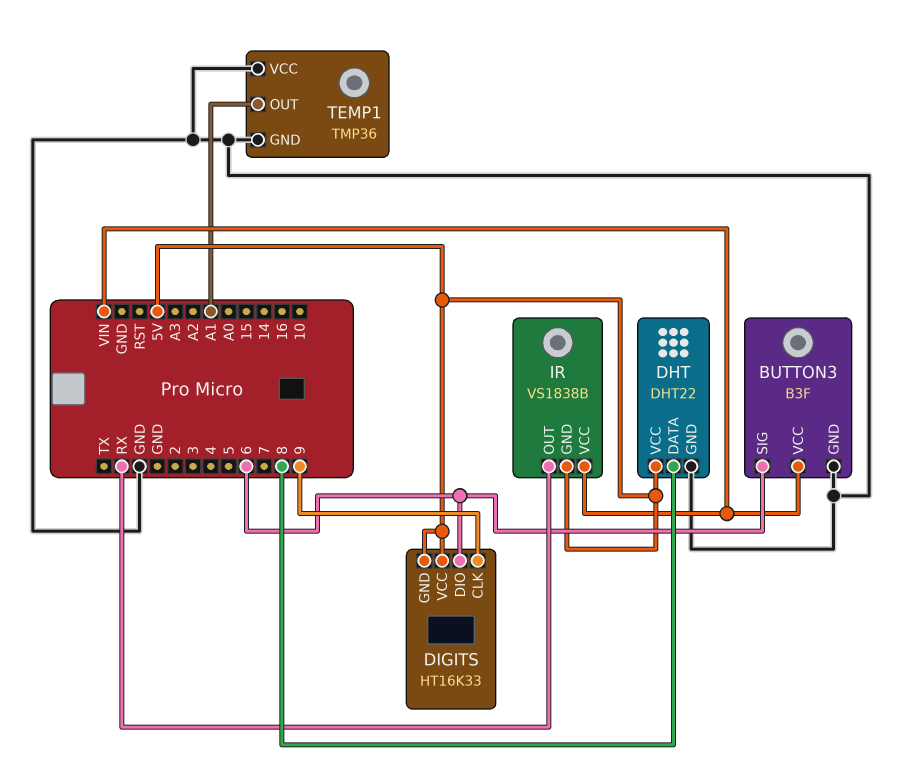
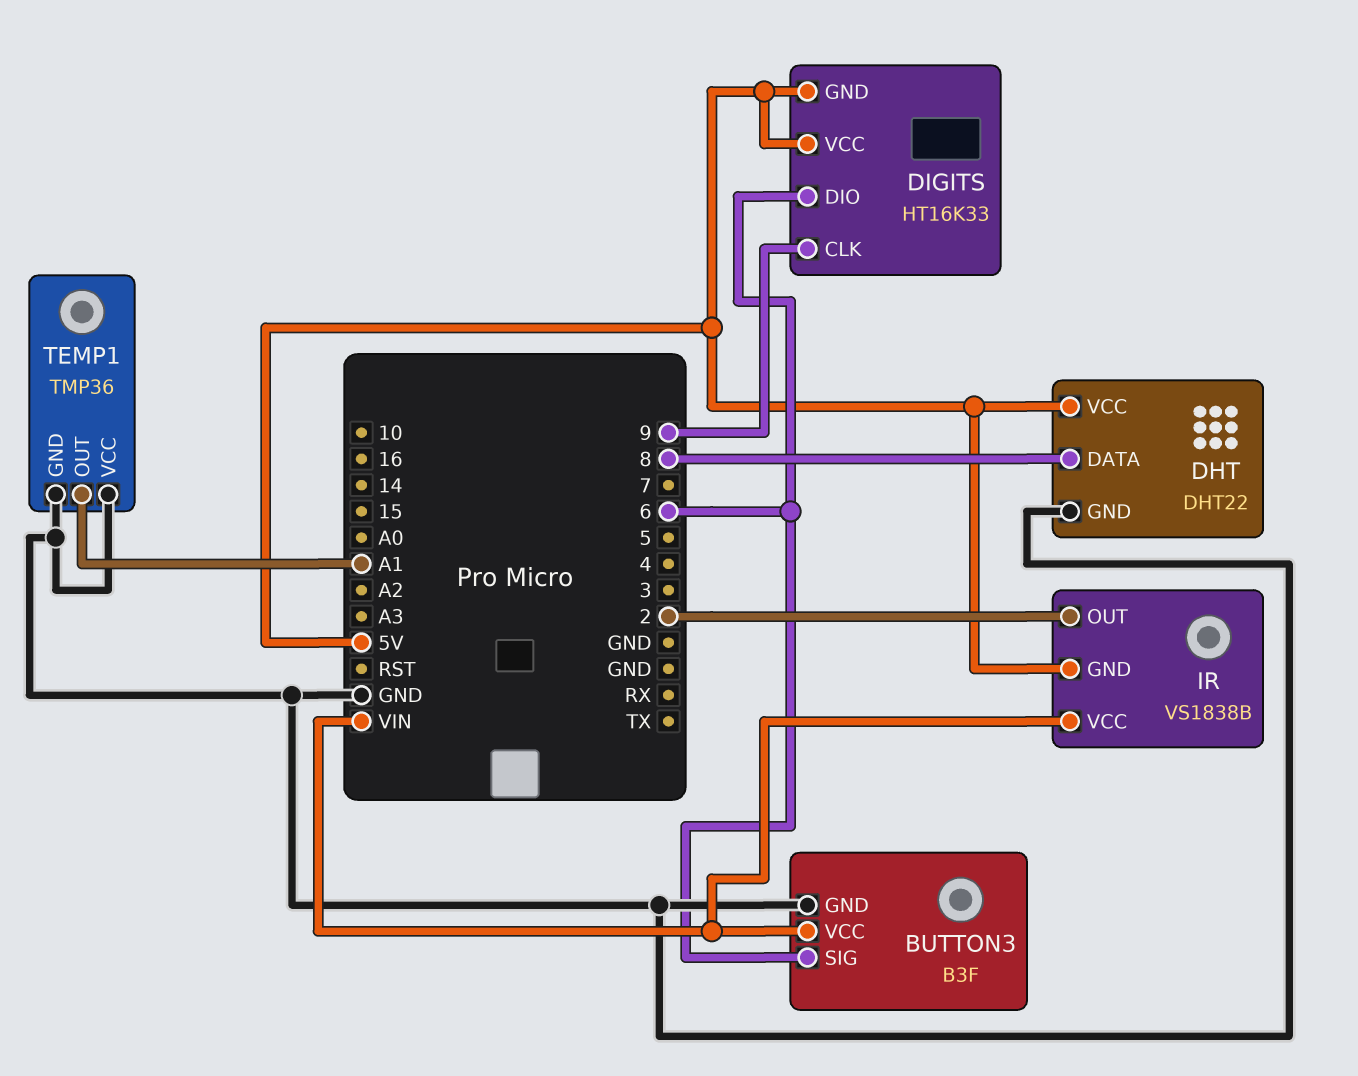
IR pin OUT: RX -> 2

